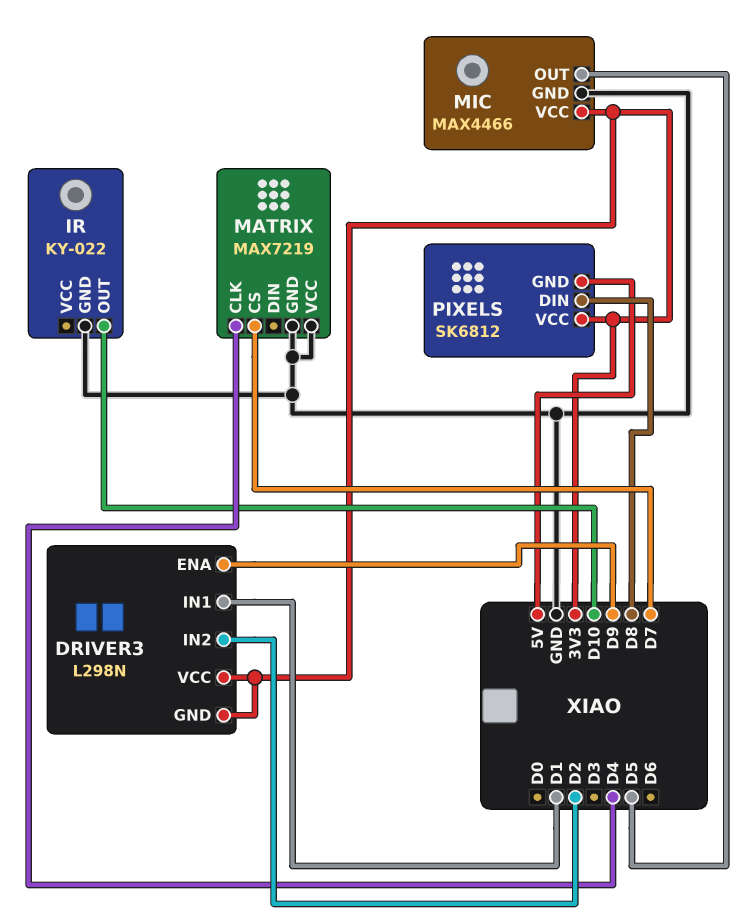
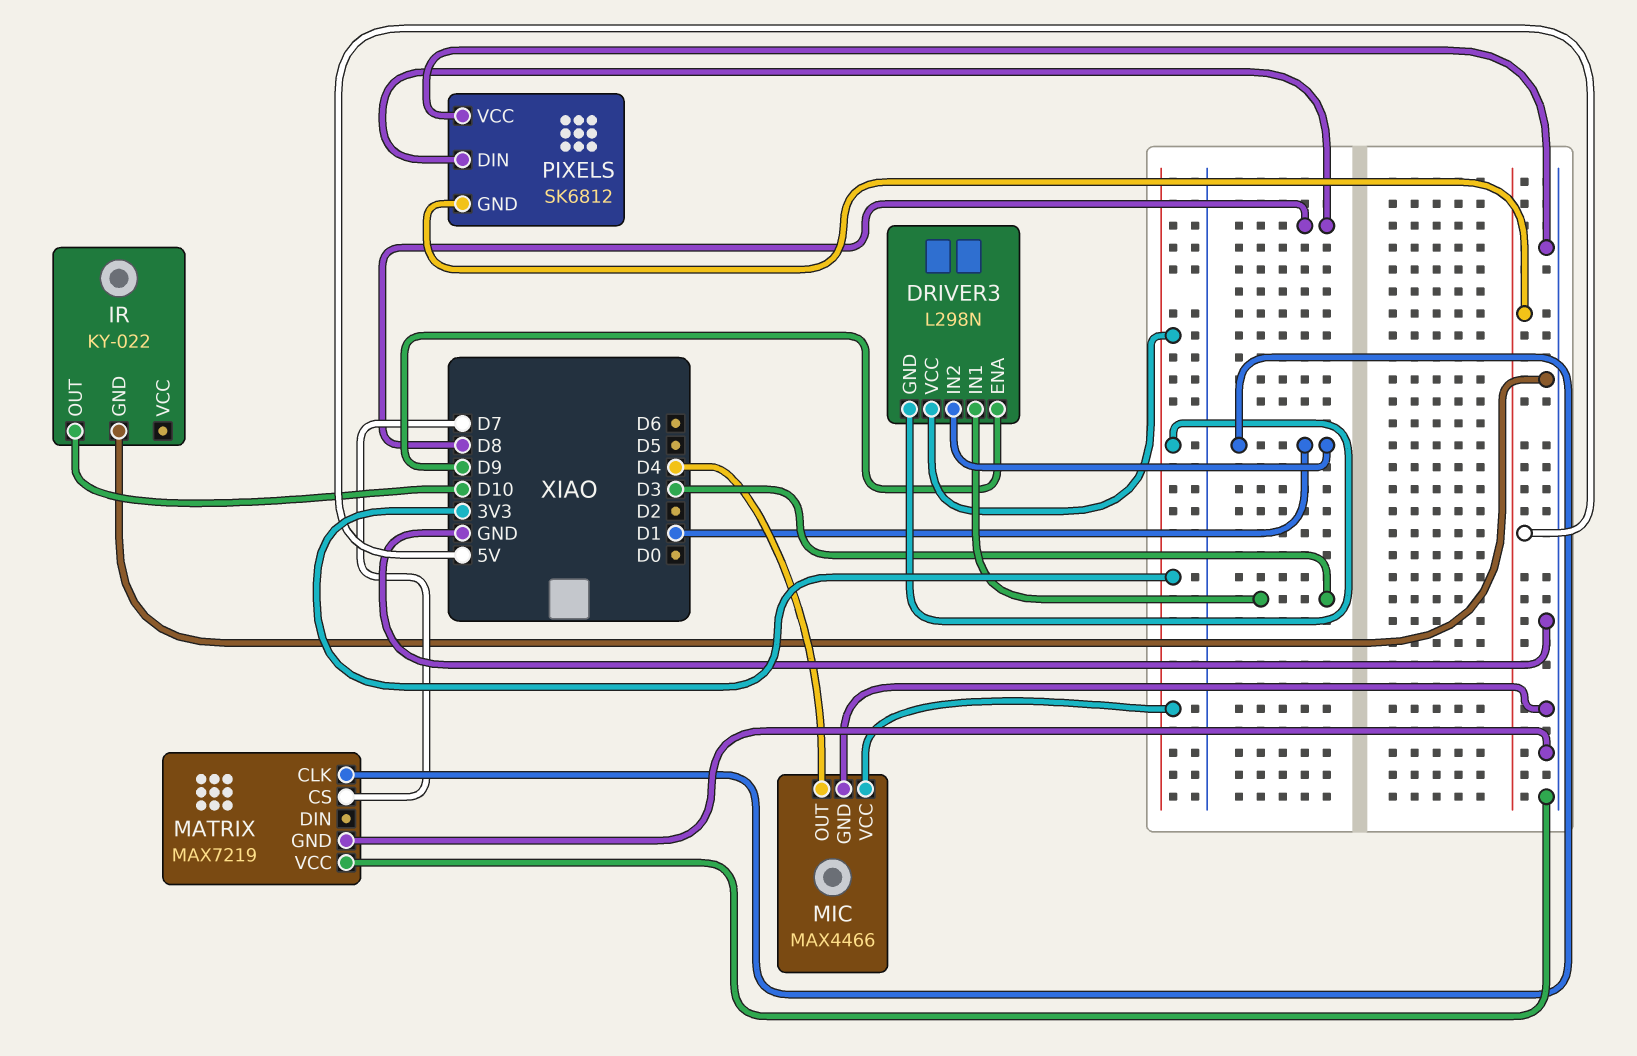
DRIVER3 pin IN1: D1 -> D3
DRIVER3 pin IN2: D2 -> D1
MATRIX pin CLK: D4 -> D1
MIC pin OUT: D5 -> D4
PIXELS pin VCC: 3V3 -> GND

